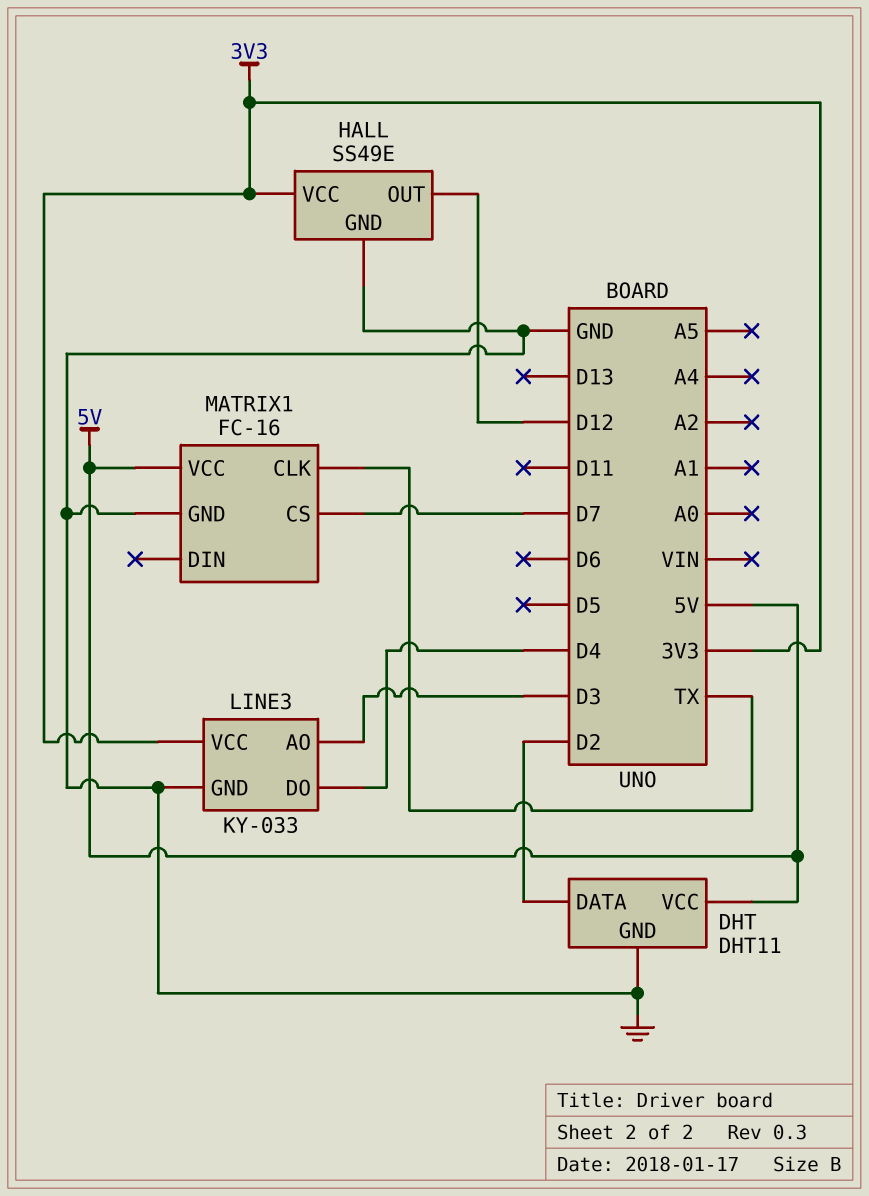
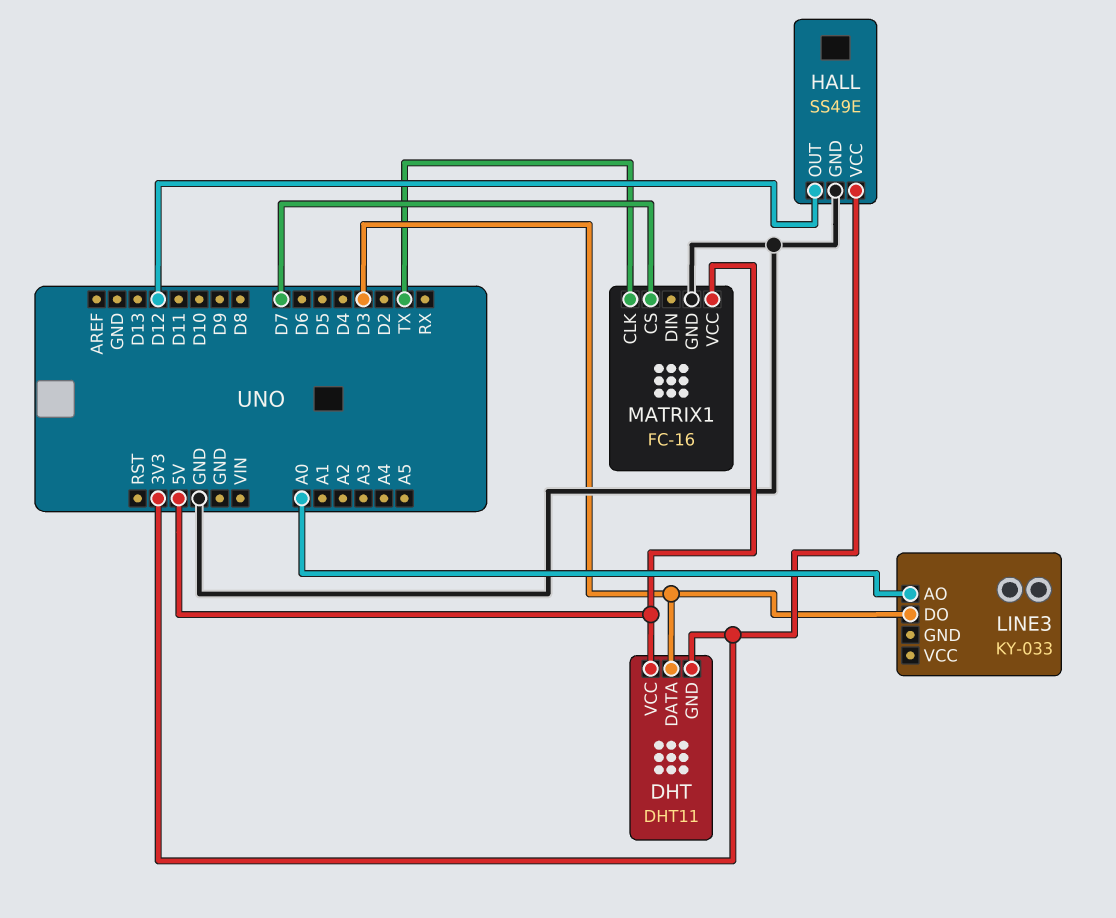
DHT pin DATA: D2 -> D3
DHT pin GND: GND -> 3V3
LINE3 pin AO: D3 -> A0
LINE3 pin DO: D4 -> D3
LINE3 pin GND: GND -> none
LINE3 pin VCC: 3V3 -> none

